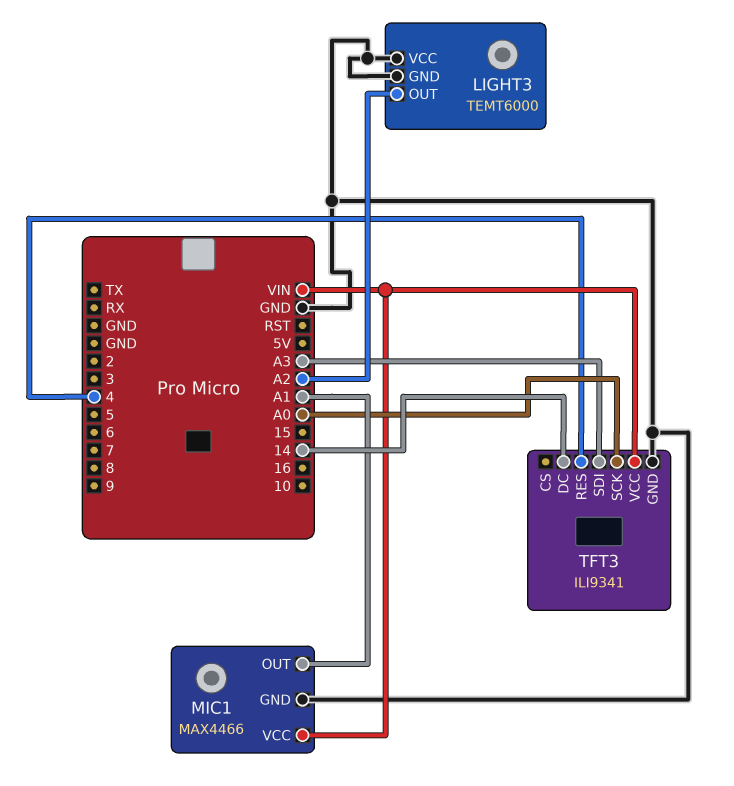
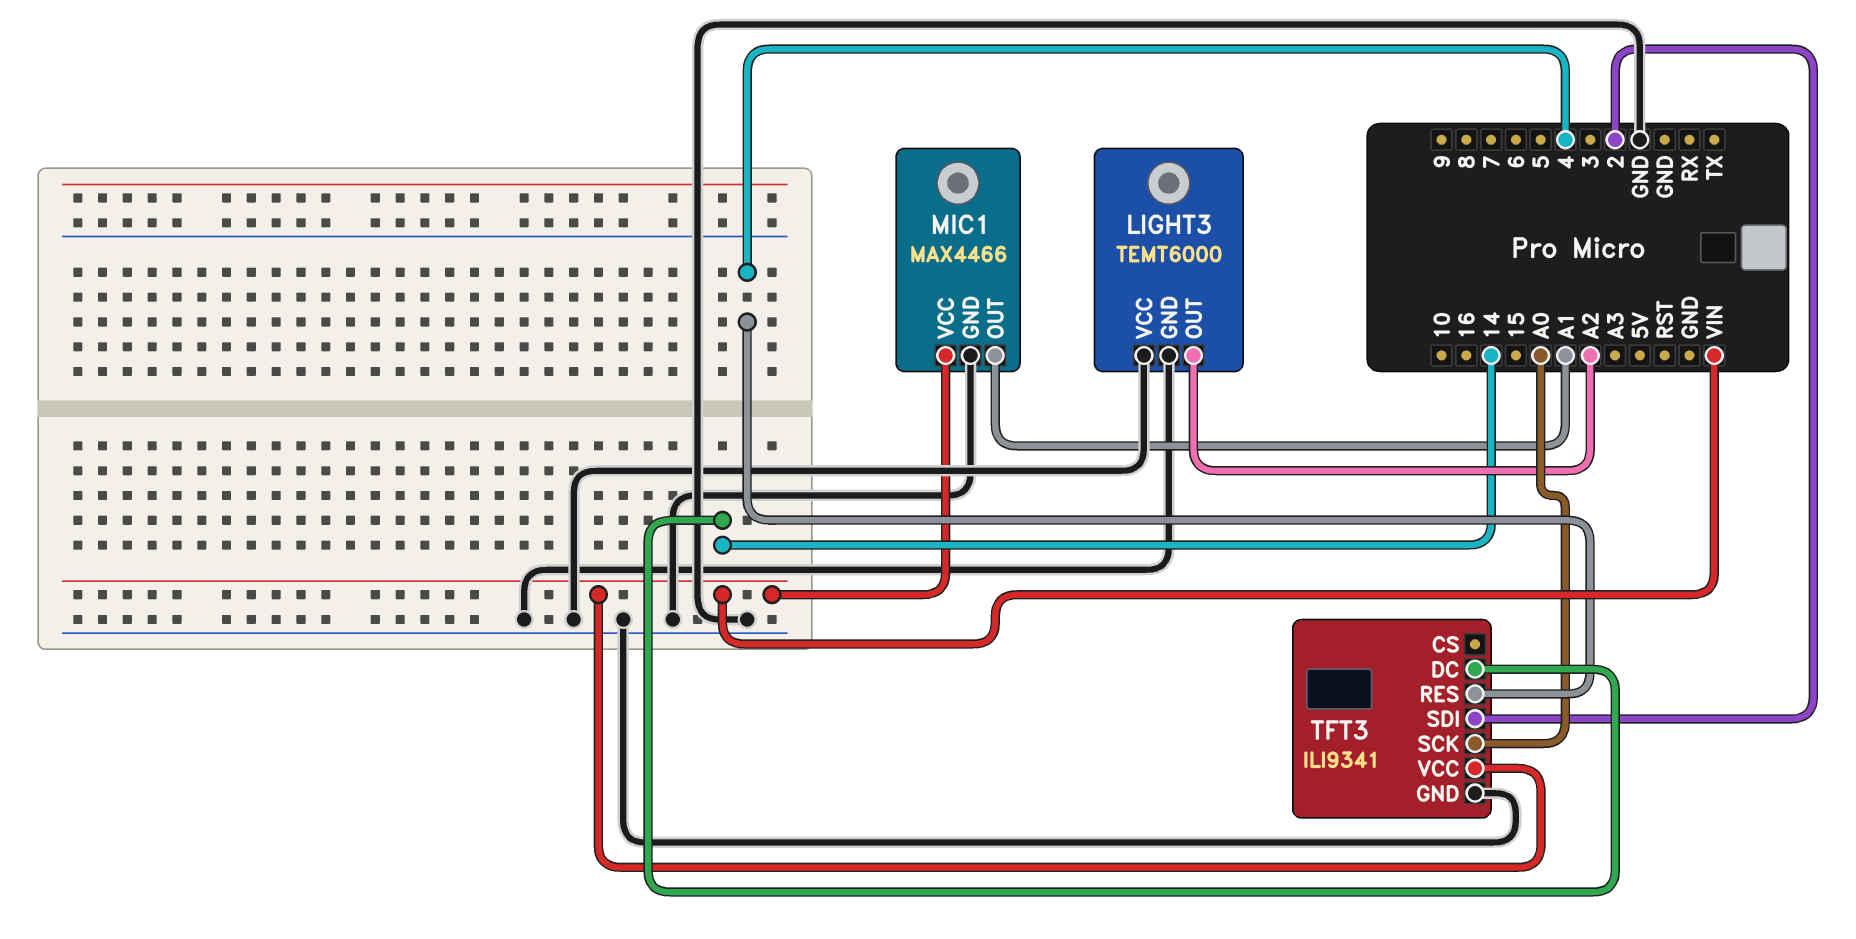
TFT3 pin SDI: A3 -> 2

